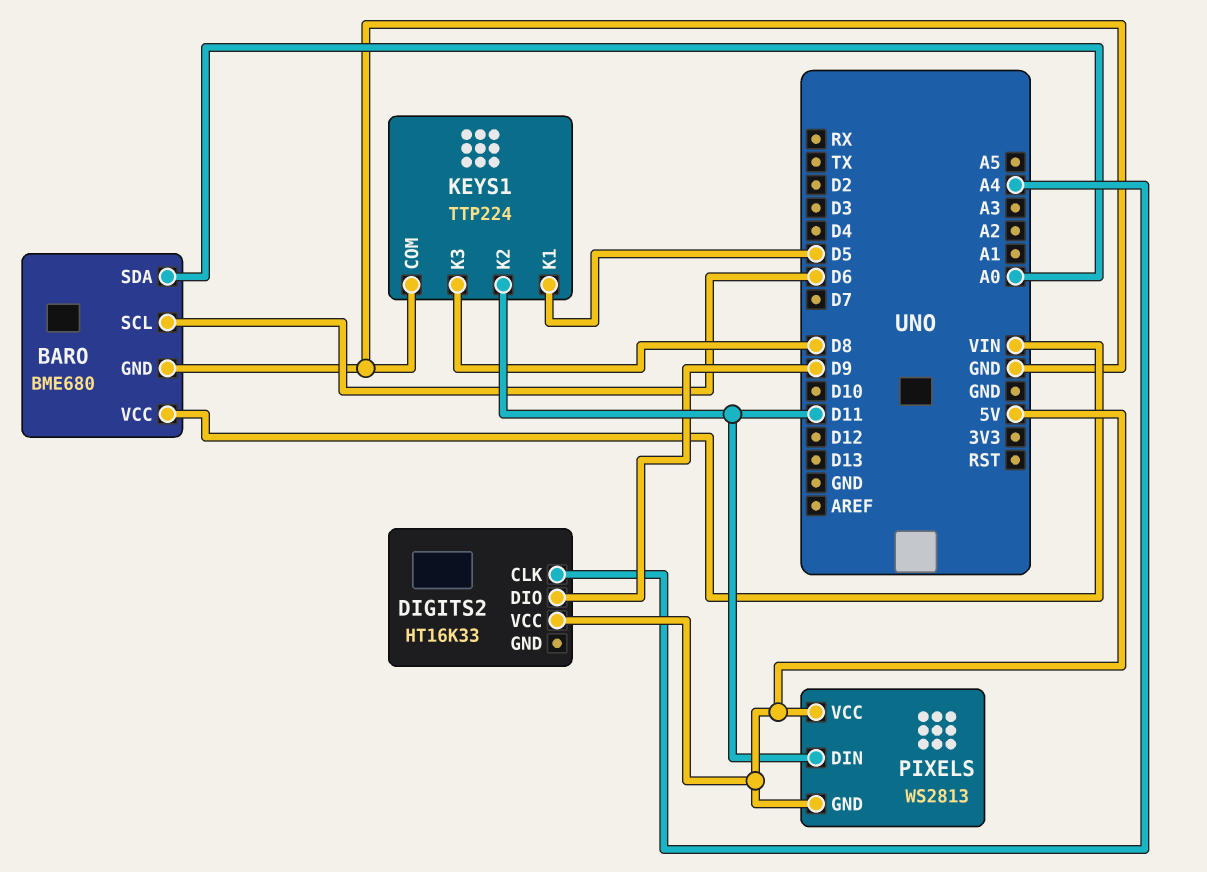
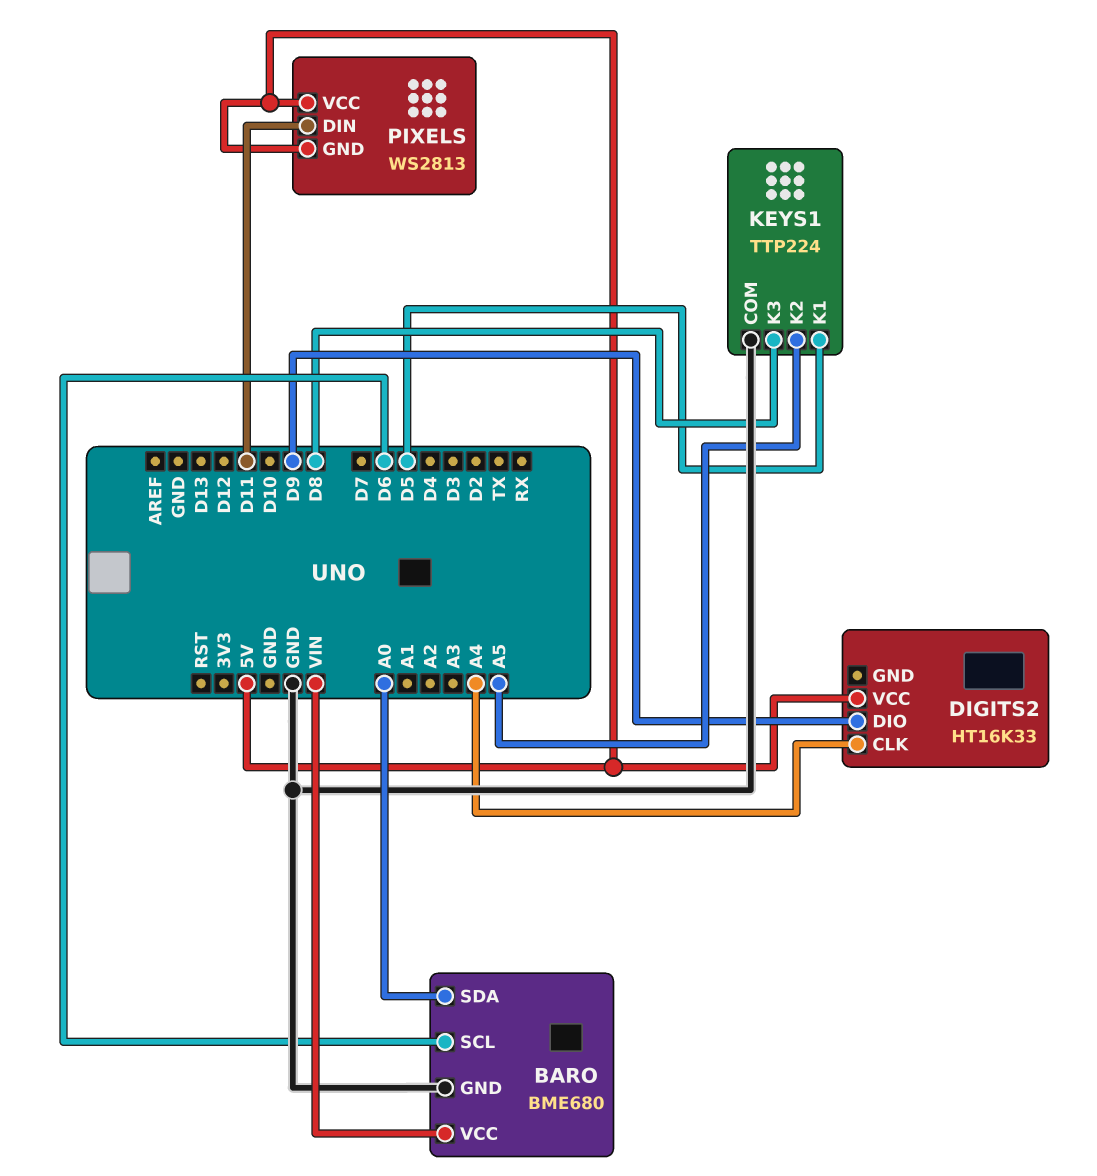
KEYS1 pin K2: D11 -> A5

